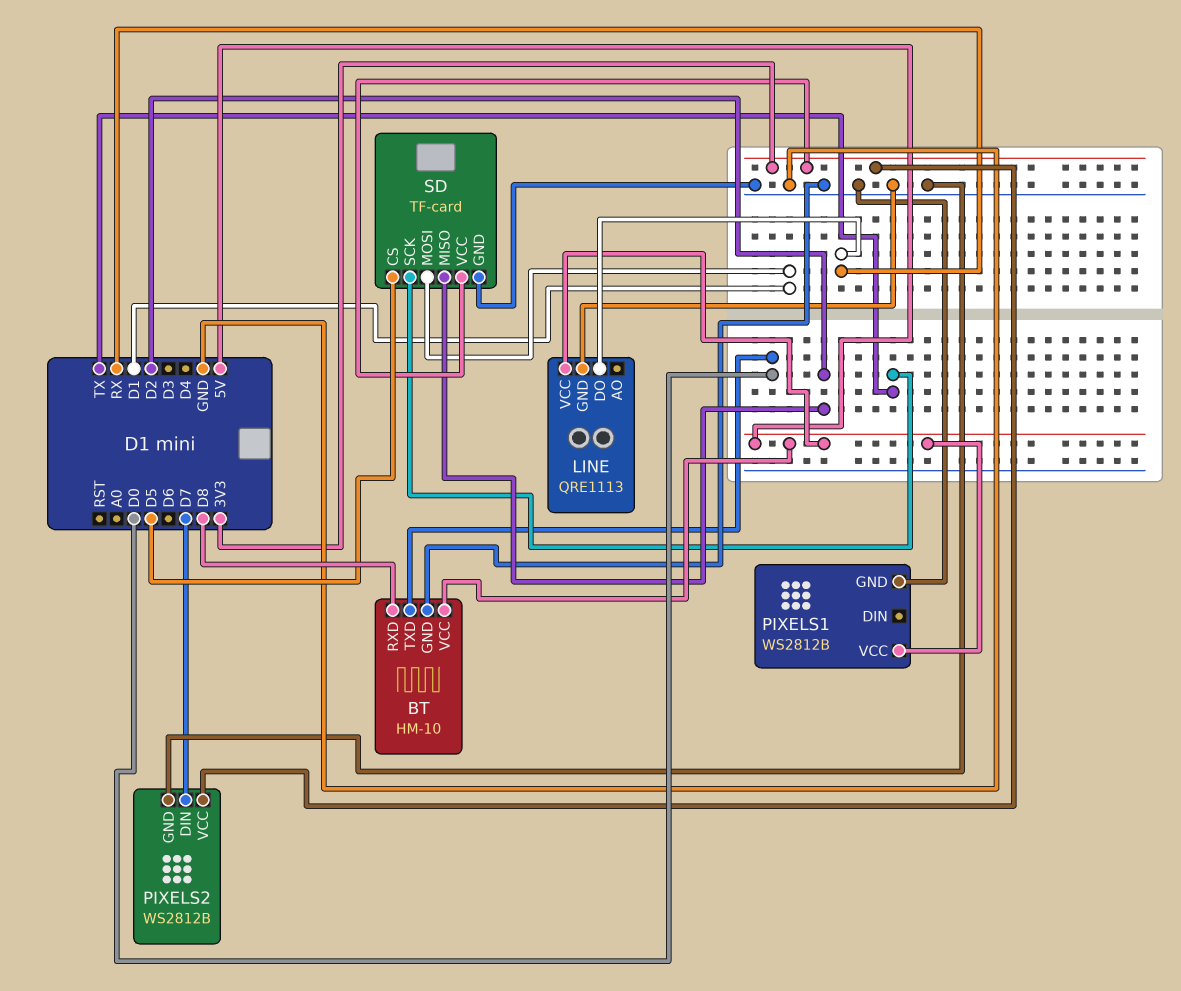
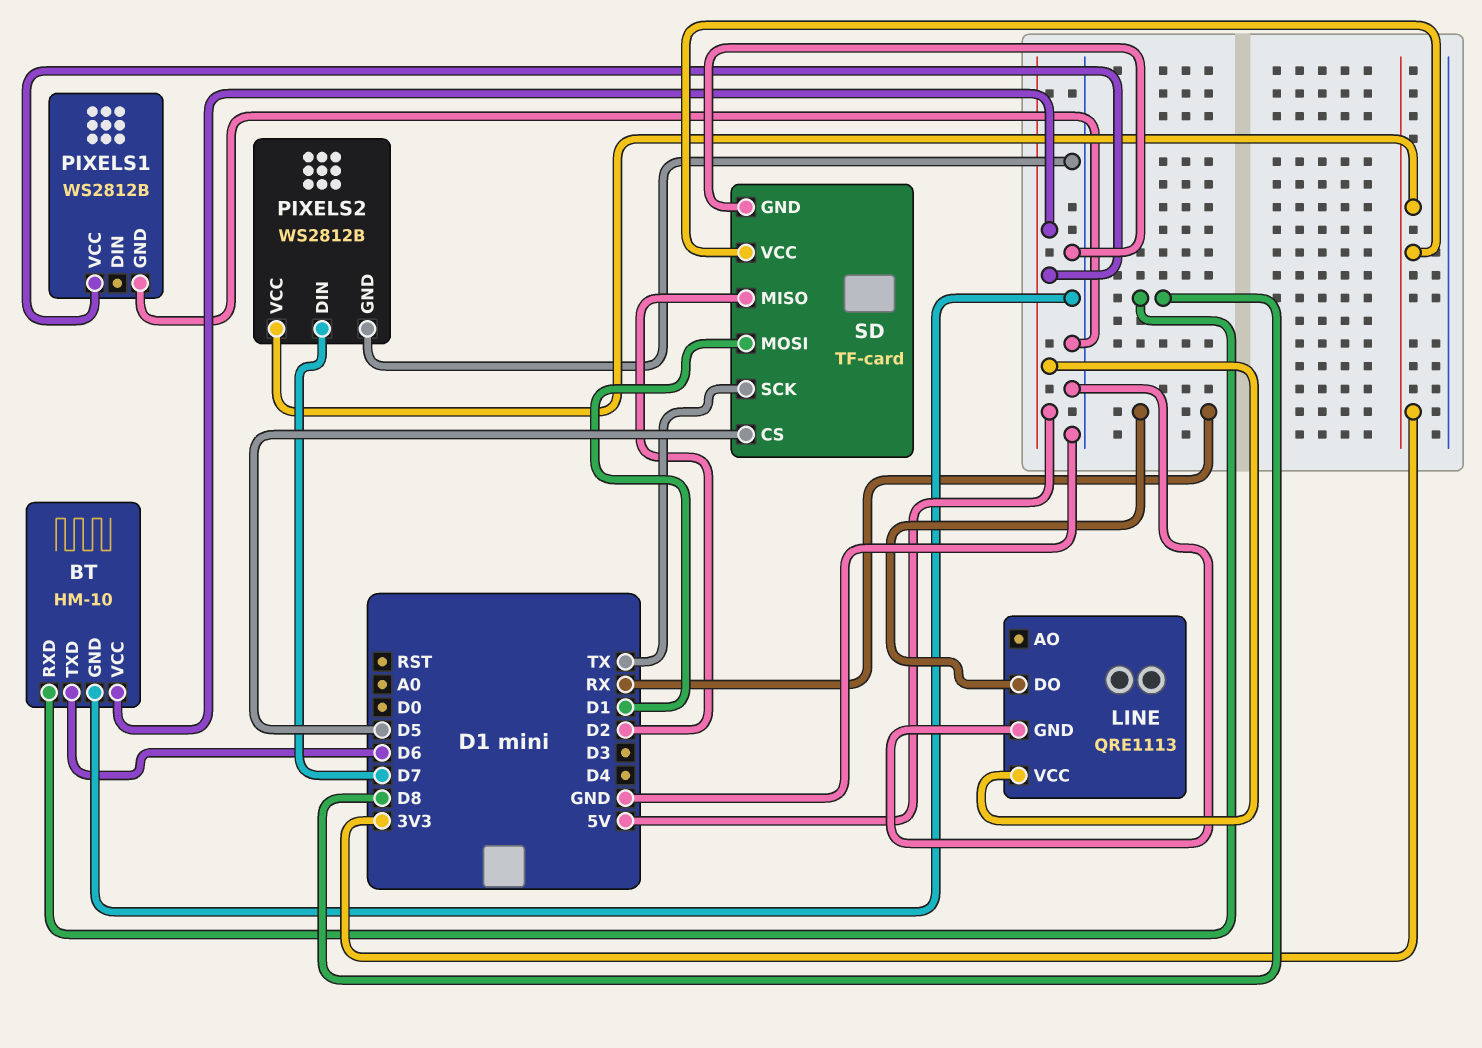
BT pin TXD: D0 -> D6

